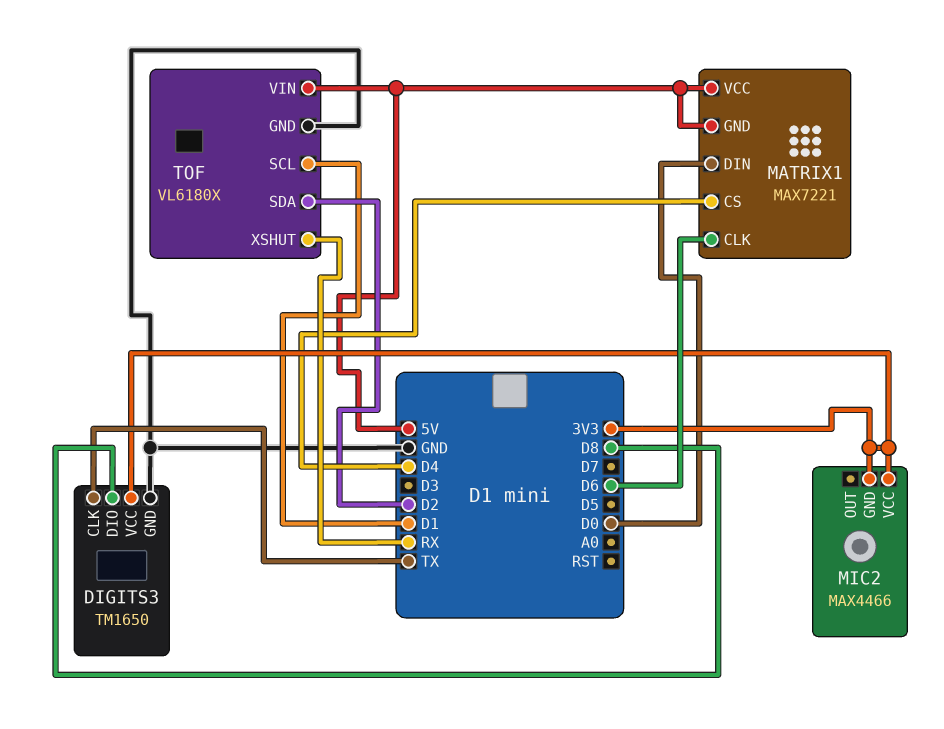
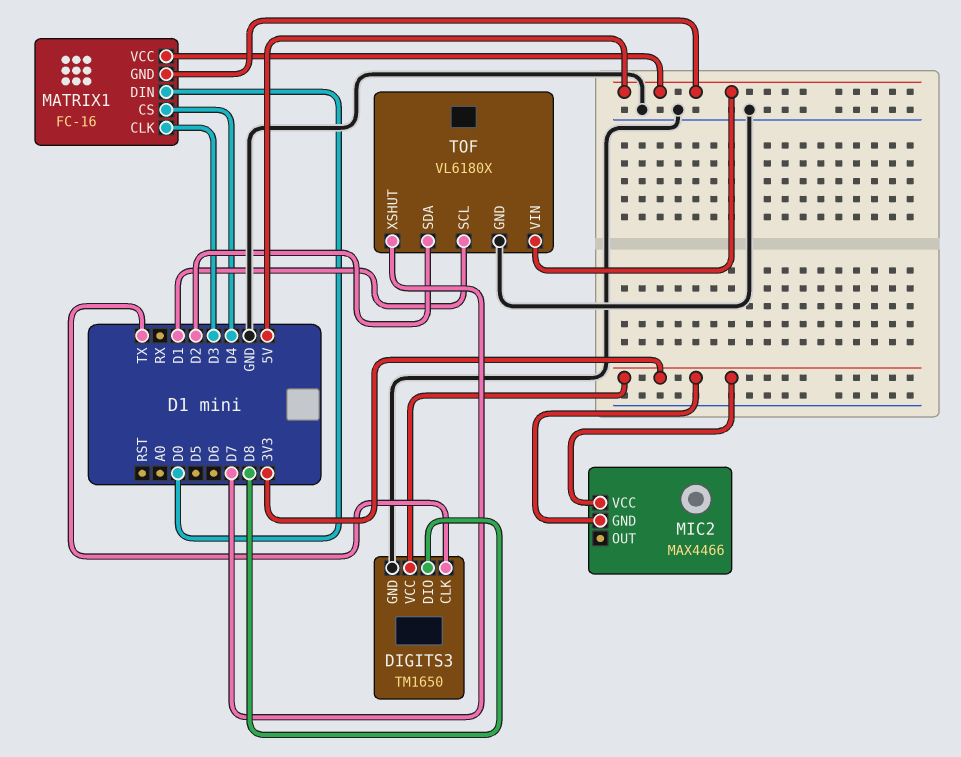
MATRIX1: MAX7221 -> FC-16
MATRIX1 pin CLK: D6 -> D3
TOF pin XSHUT: RX -> D7

